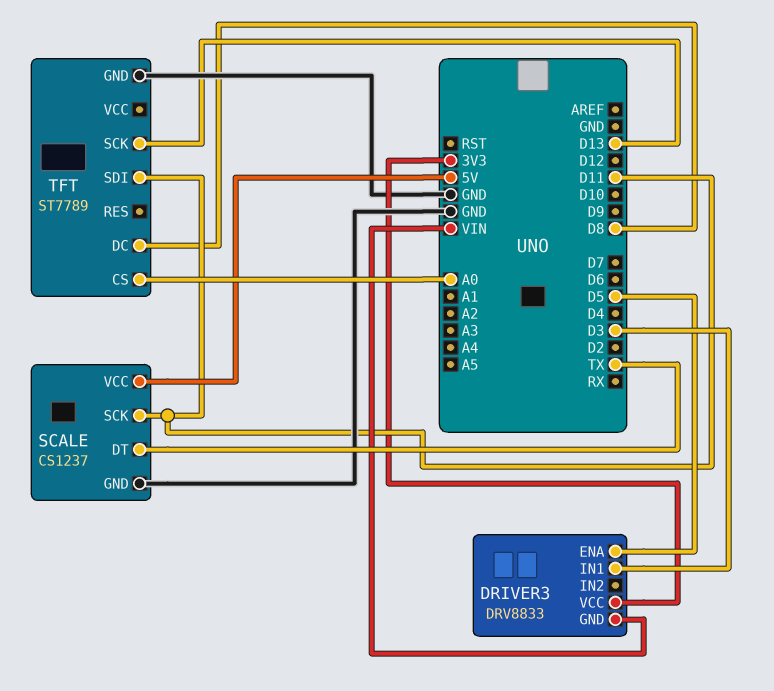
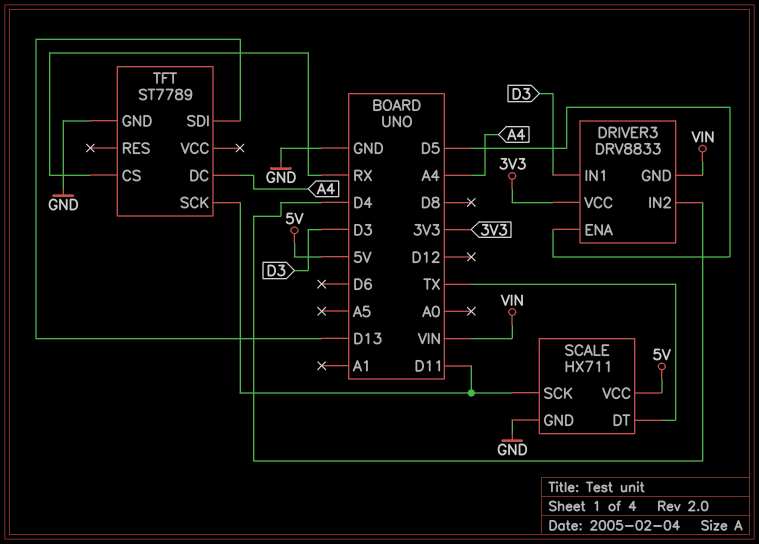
DRIVER3 pin IN2: none -> D4
SCALE: CS1237 -> HX711
TFT pin CS: A0 -> RX
TFT pin DC: D8 -> A4
TFT pin SCK: D13 -> D11
TFT pin SDI: D11 -> D13

